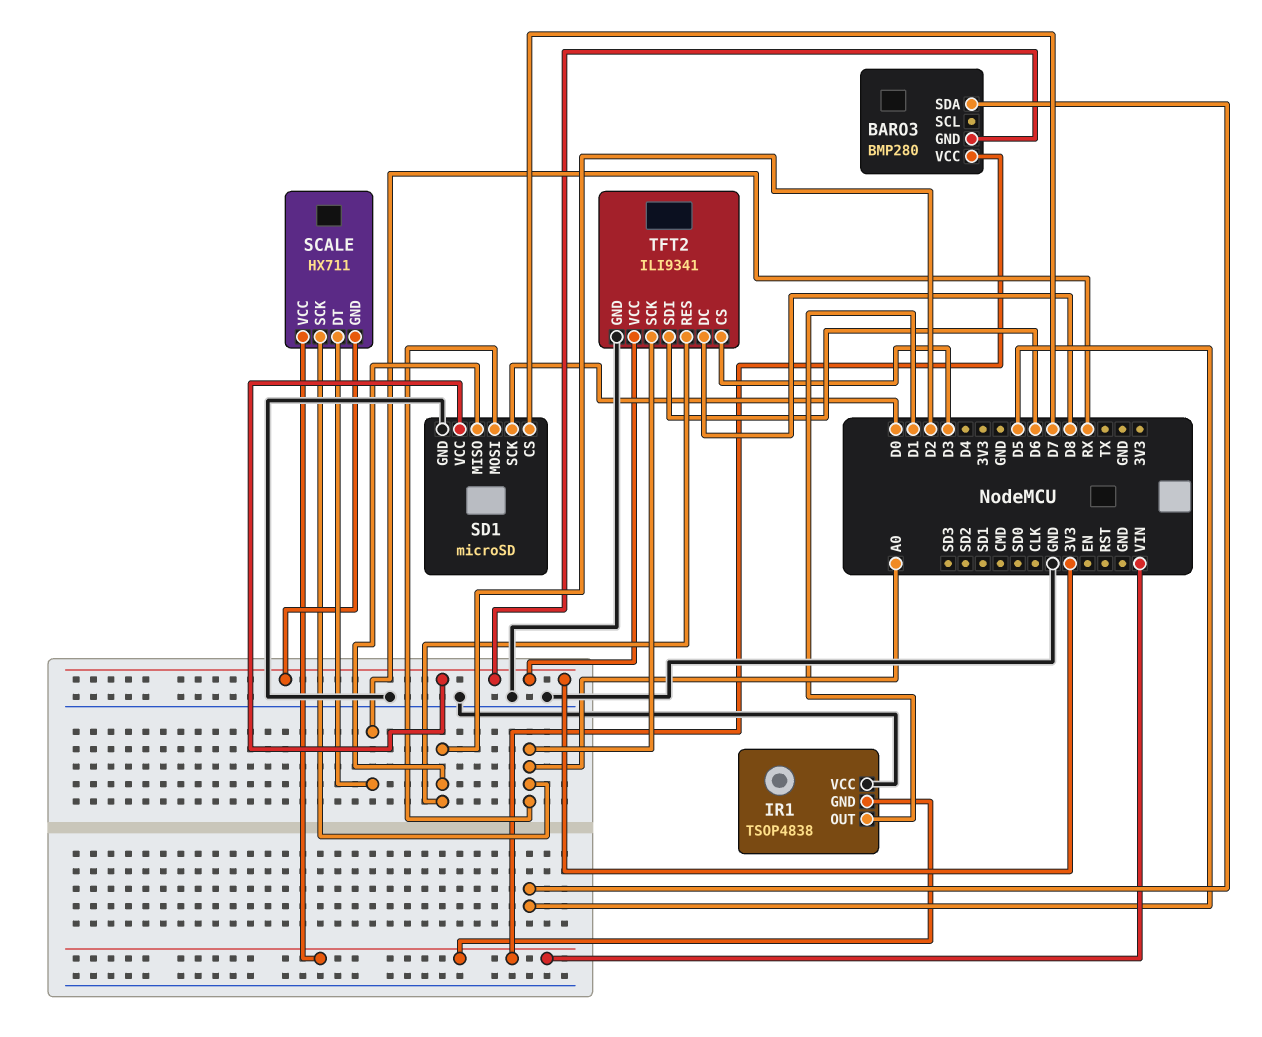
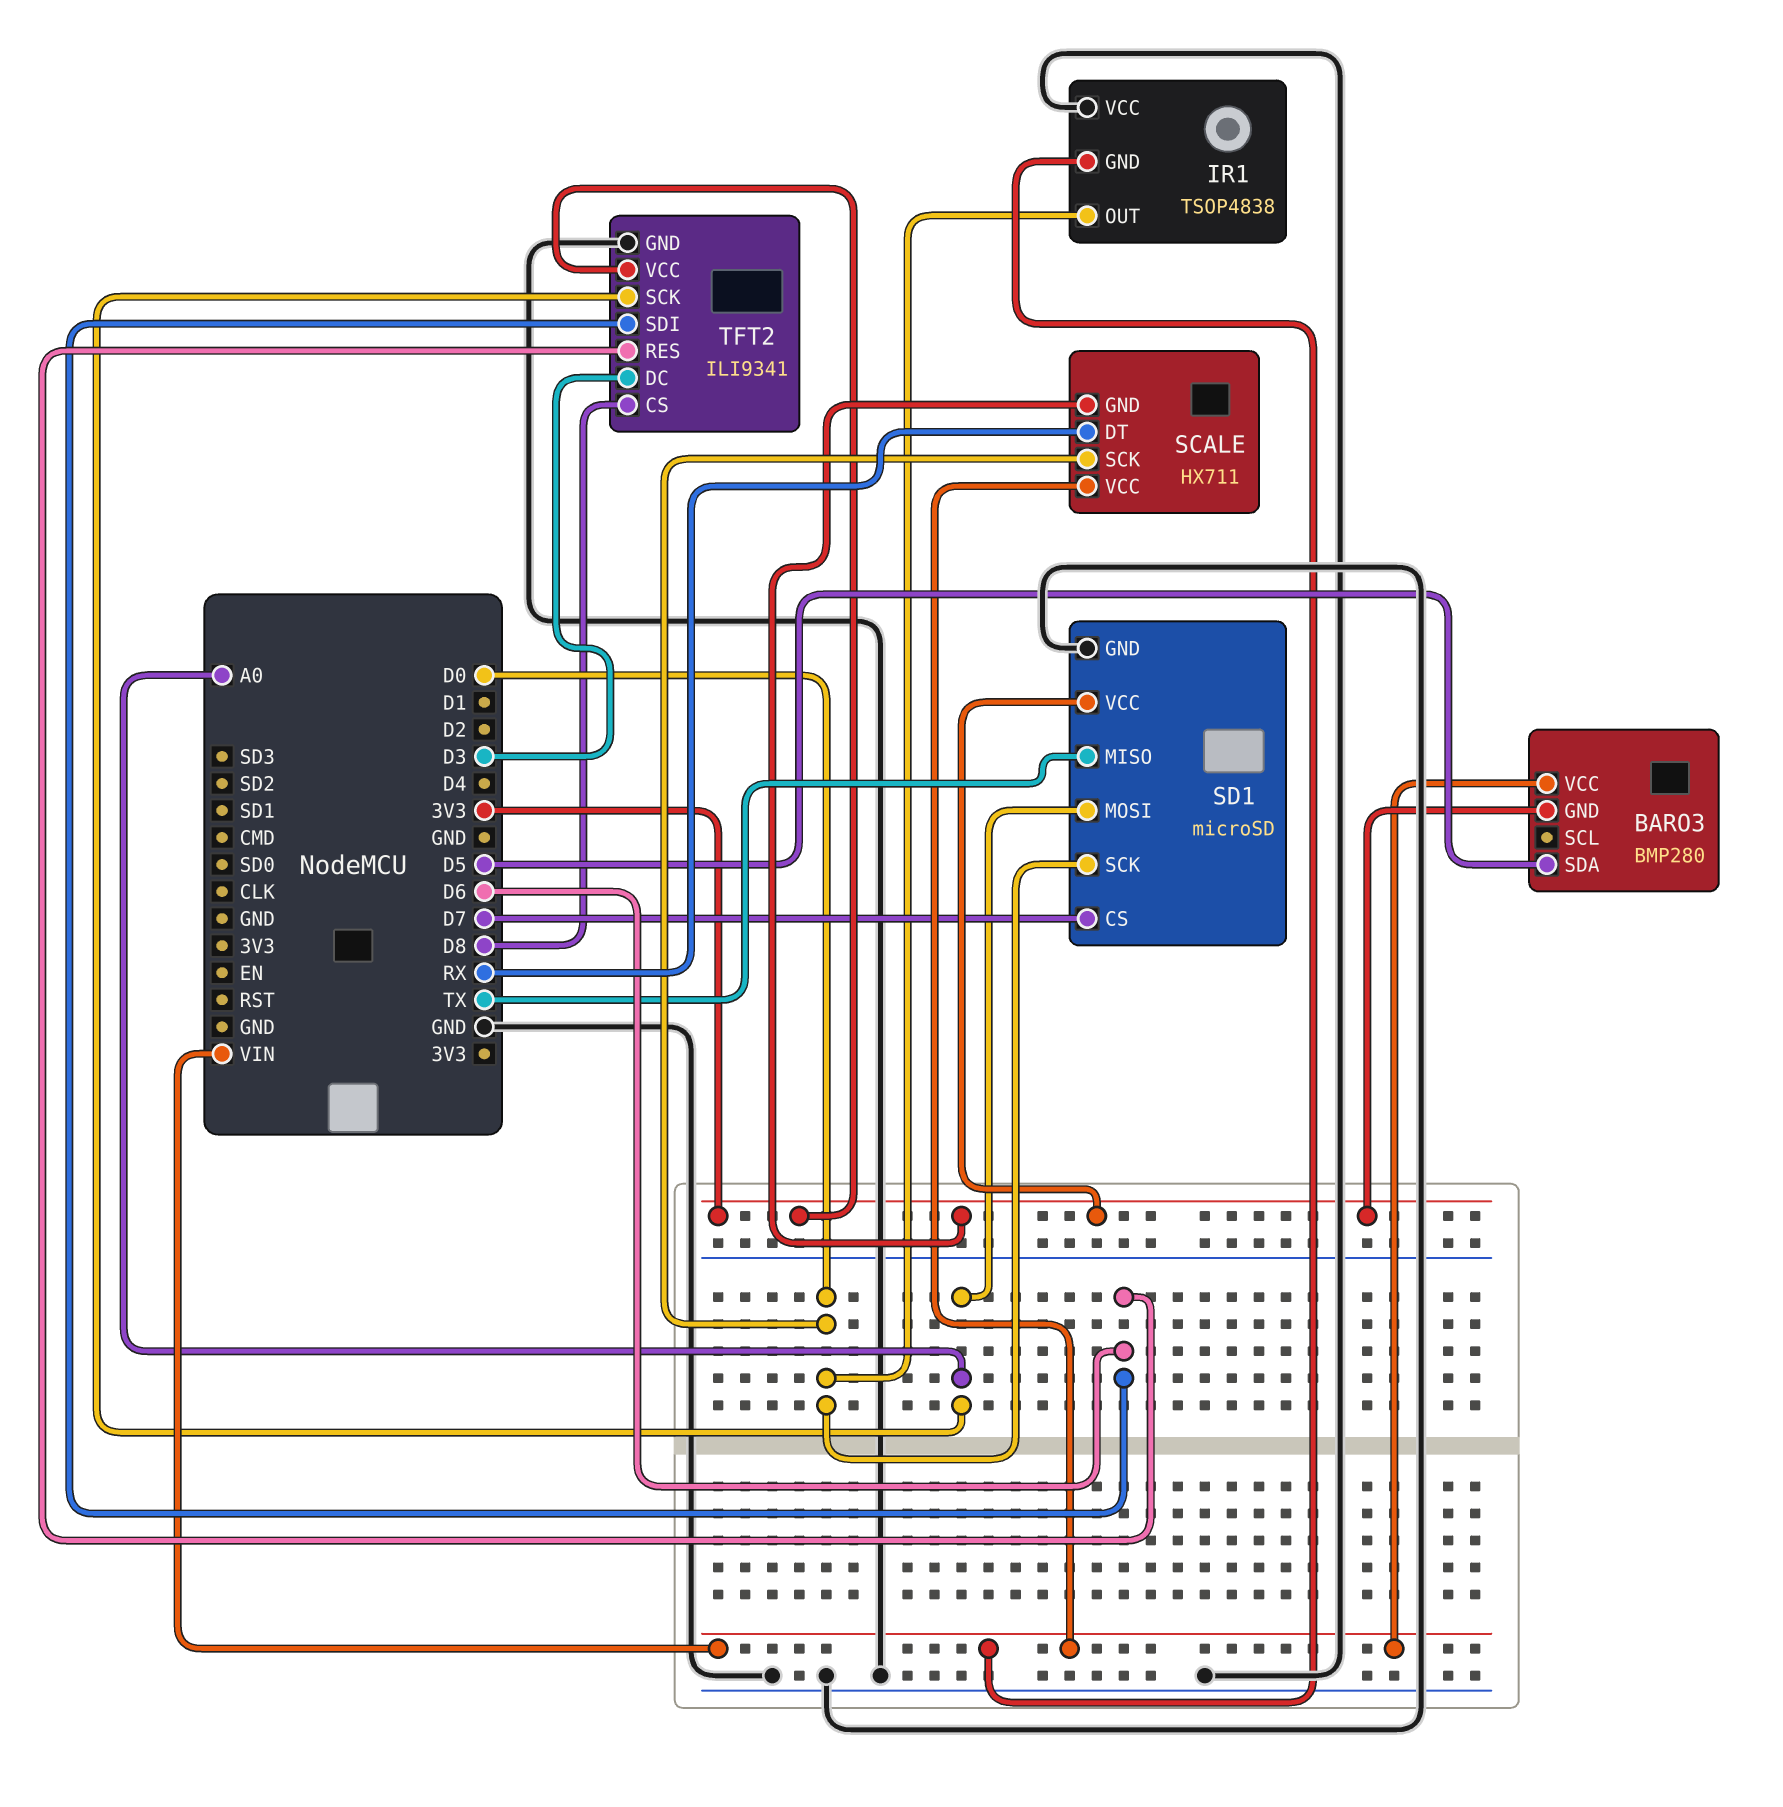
IR1 pin OUT: D1 -> D0
SCALE pin SCK: A0 -> D0
SD1 pin MISO: D2 -> TX
TFT2 pin CS: D3 -> D8
TFT2 pin DC: D8 -> D3
TFT2 pin RES: D2 -> D6

